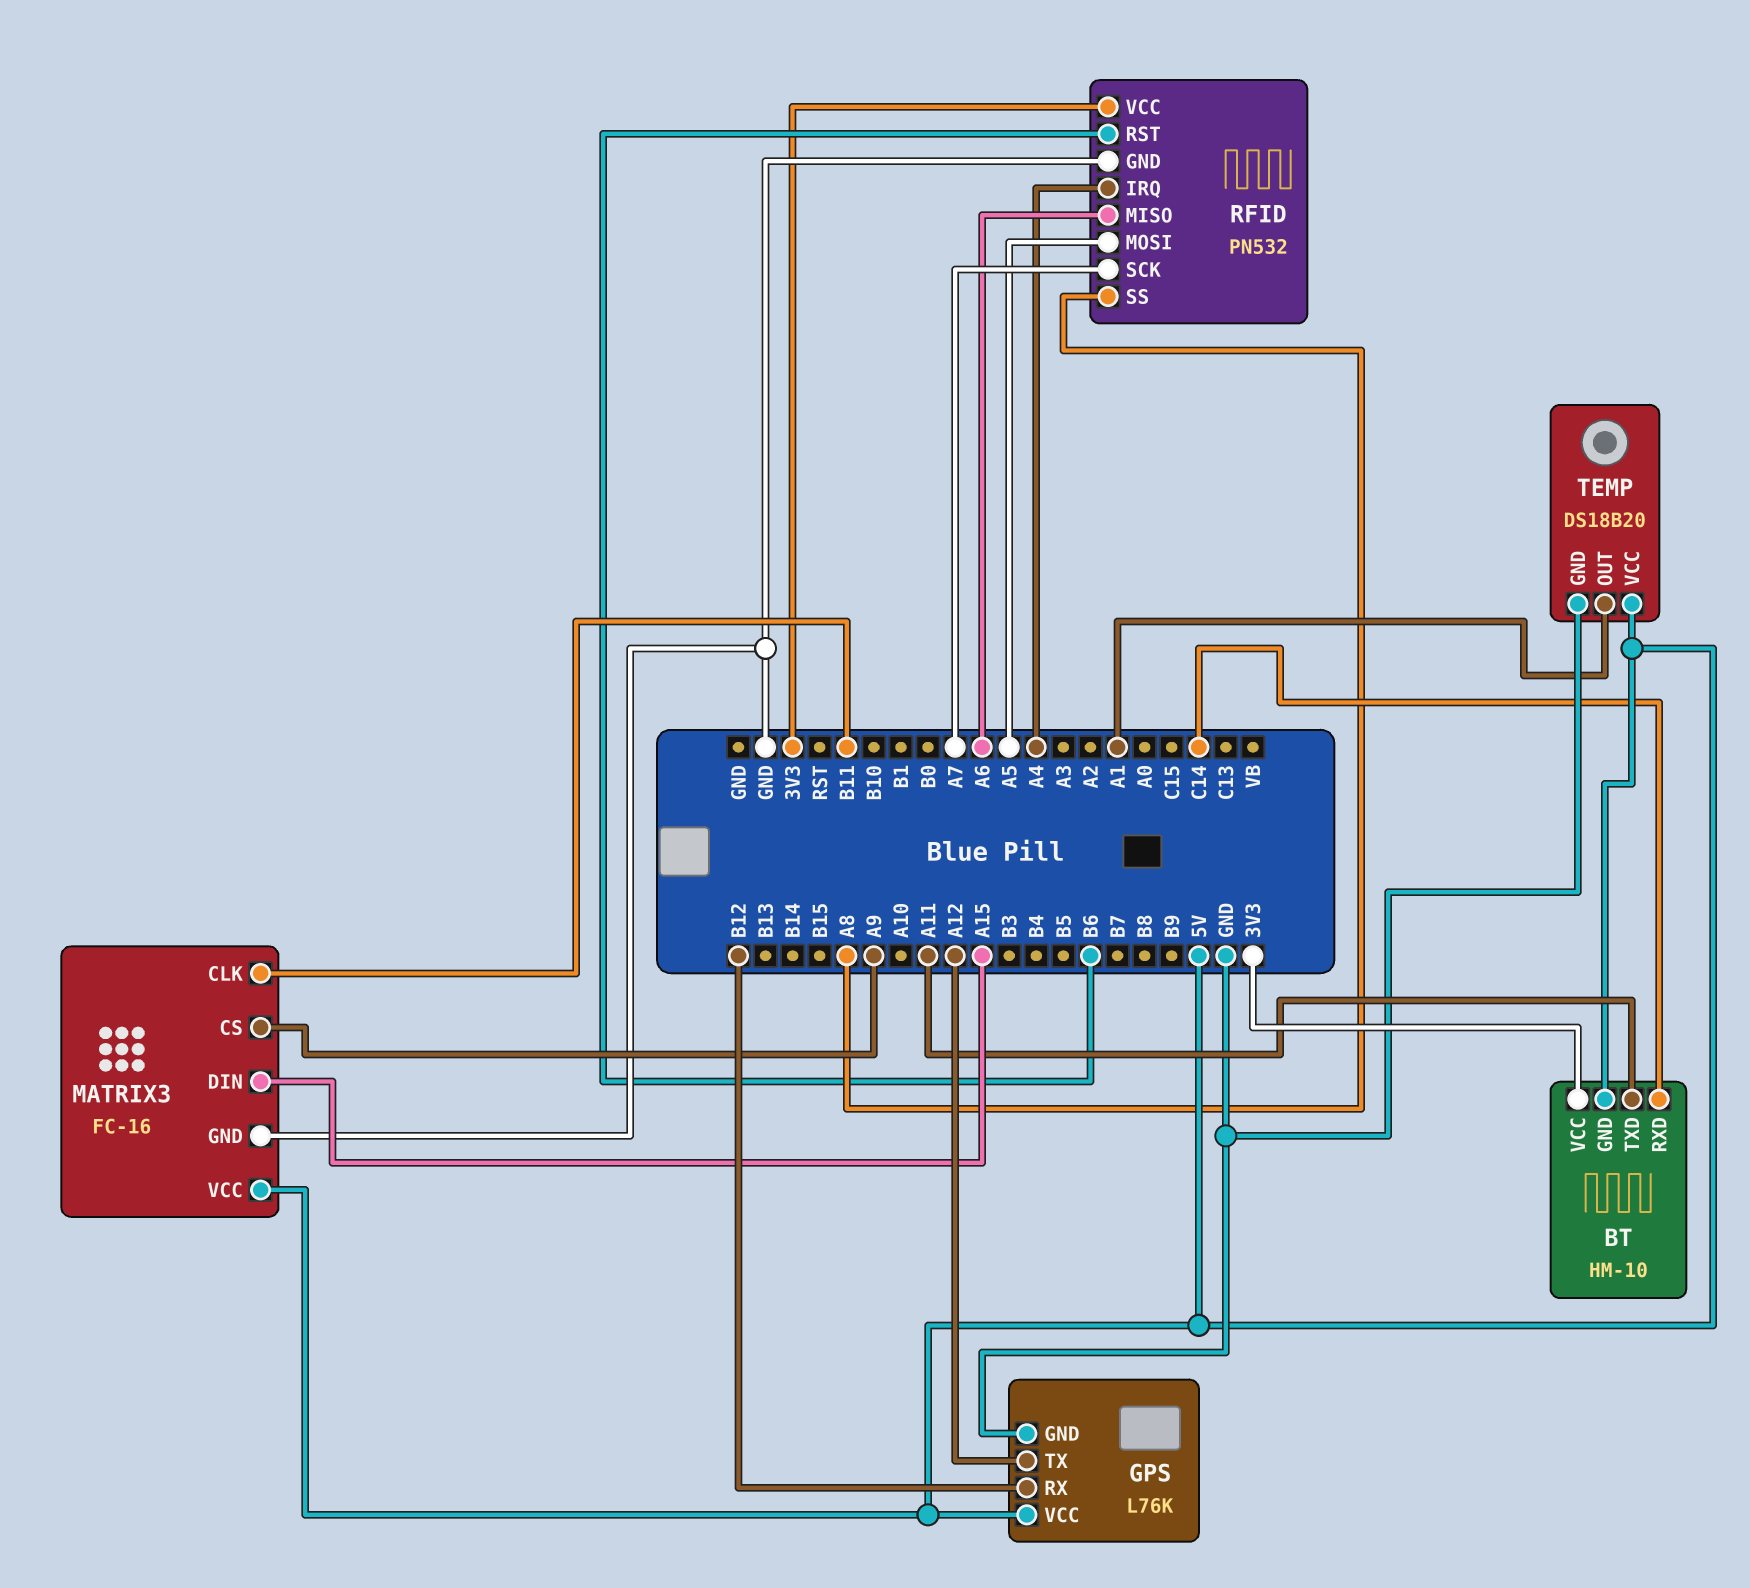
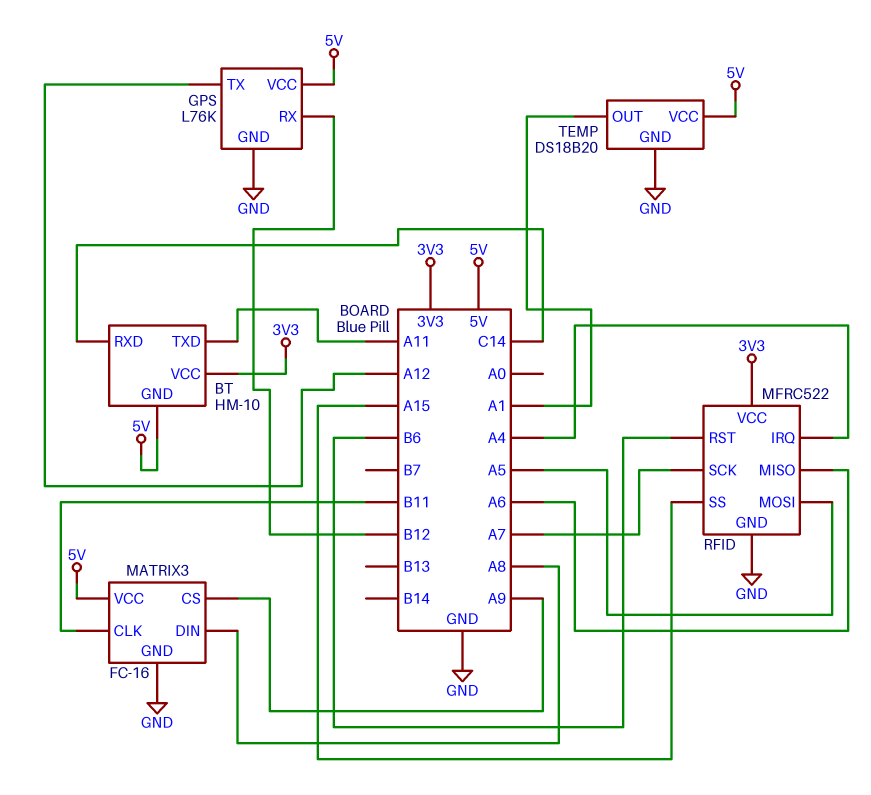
MATRIX3 pin DIN: A15 -> A8
RFID: PN532 -> MFRC522
RFID pin SS: A8 -> A15

